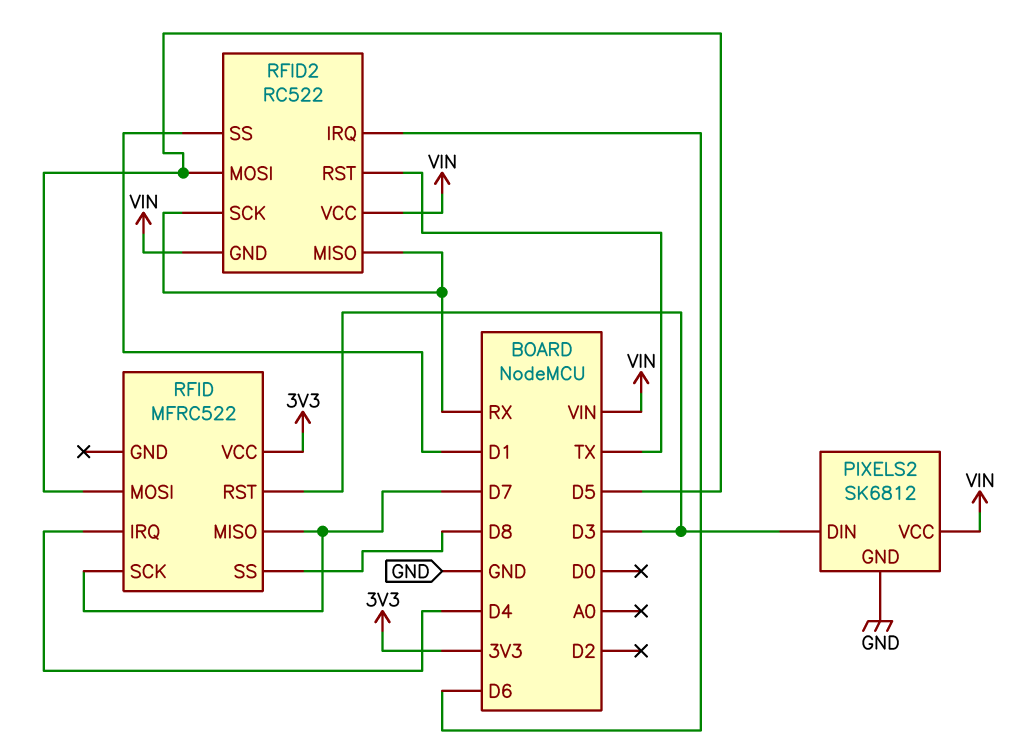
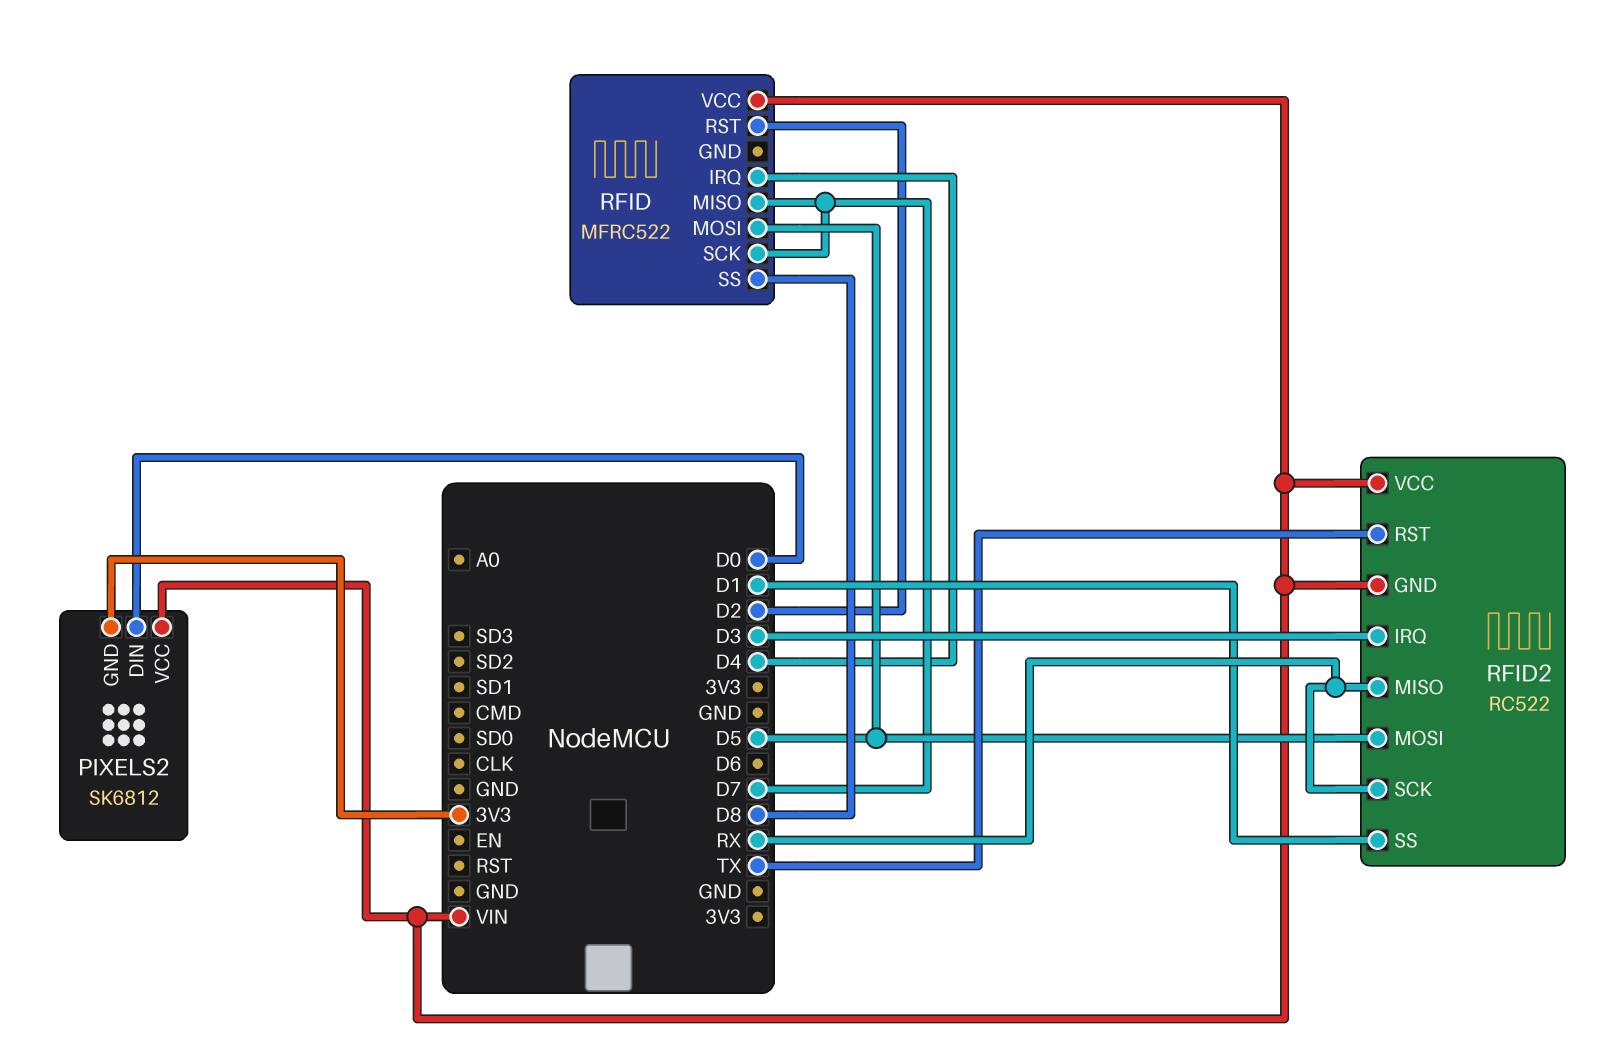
PIXELS2 pin DIN: D3 -> D0
PIXELS2 pin GND: GND -> 3V3
RFID pin RST: D3 -> D2
RFID pin VCC: 3V3 -> VIN
RFID2 pin IRQ: D6 -> D3

